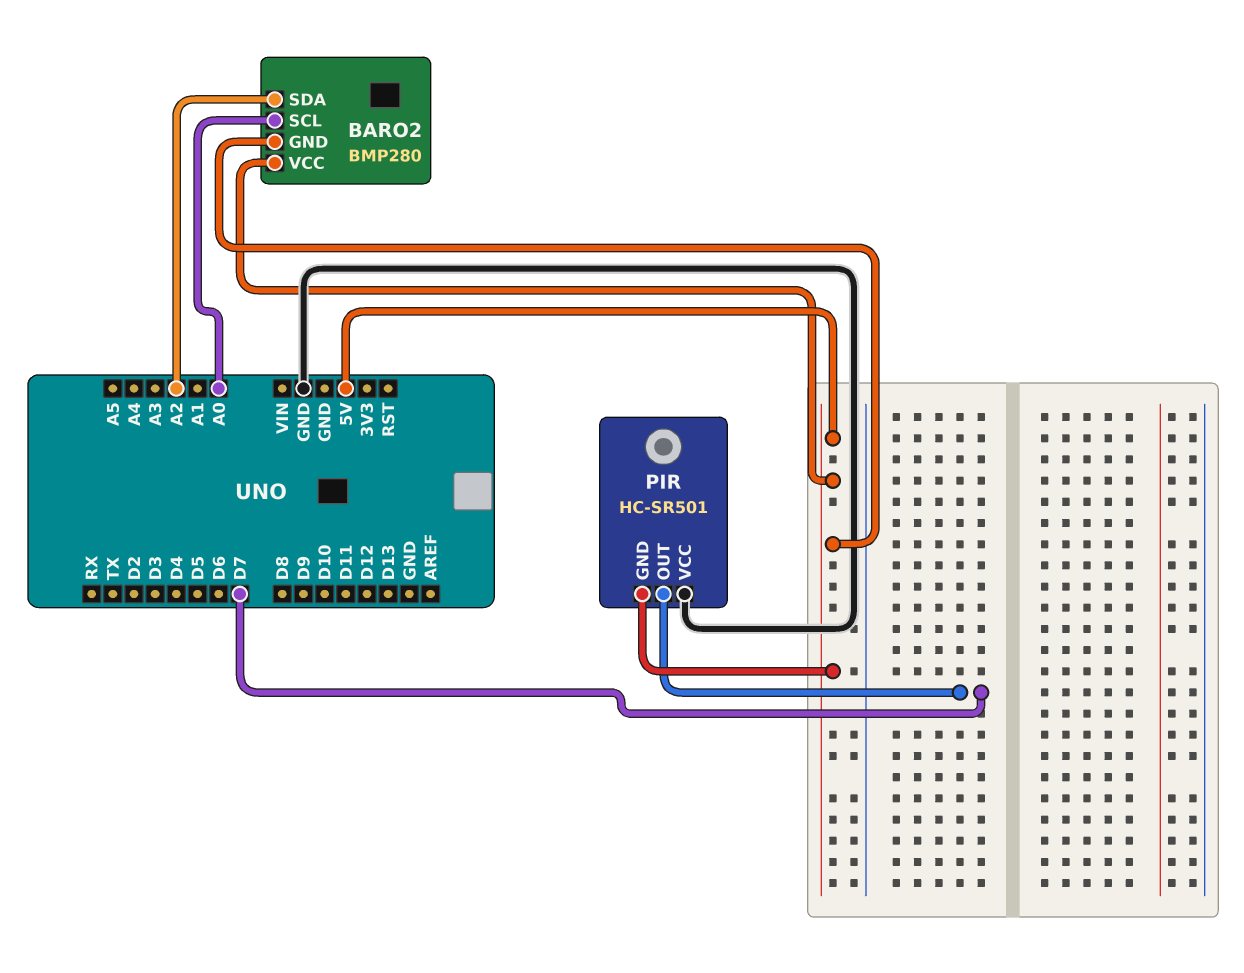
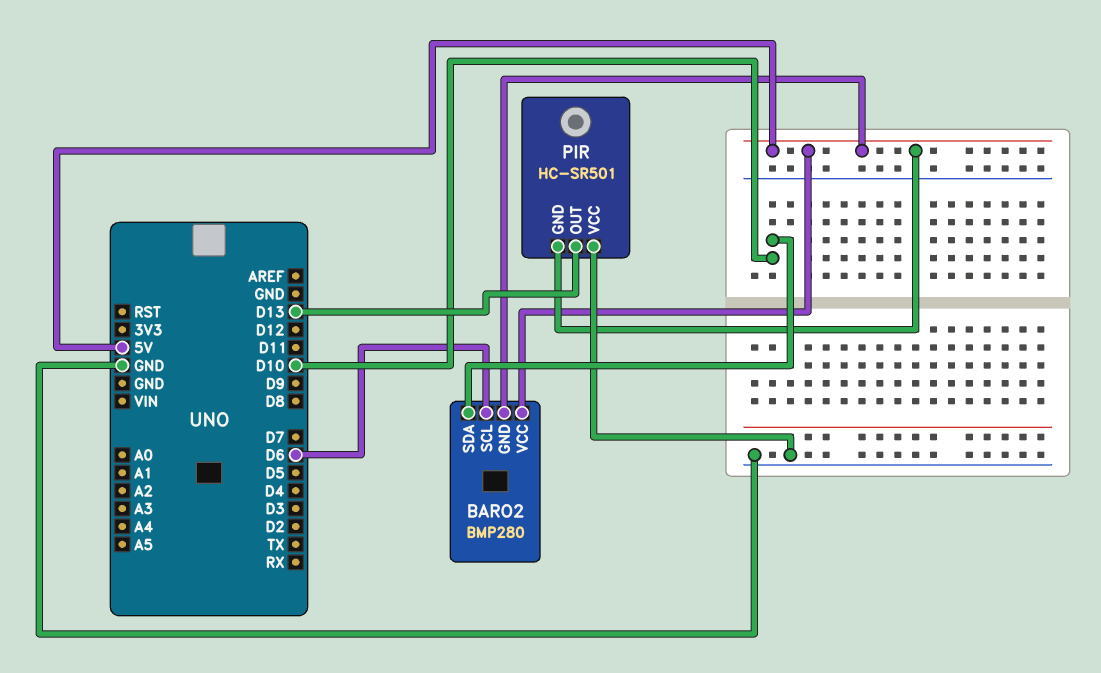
BARO2 pin SCL: A0 -> D6
BARO2 pin SDA: A2 -> D10
PIR pin OUT: D7 -> D13

